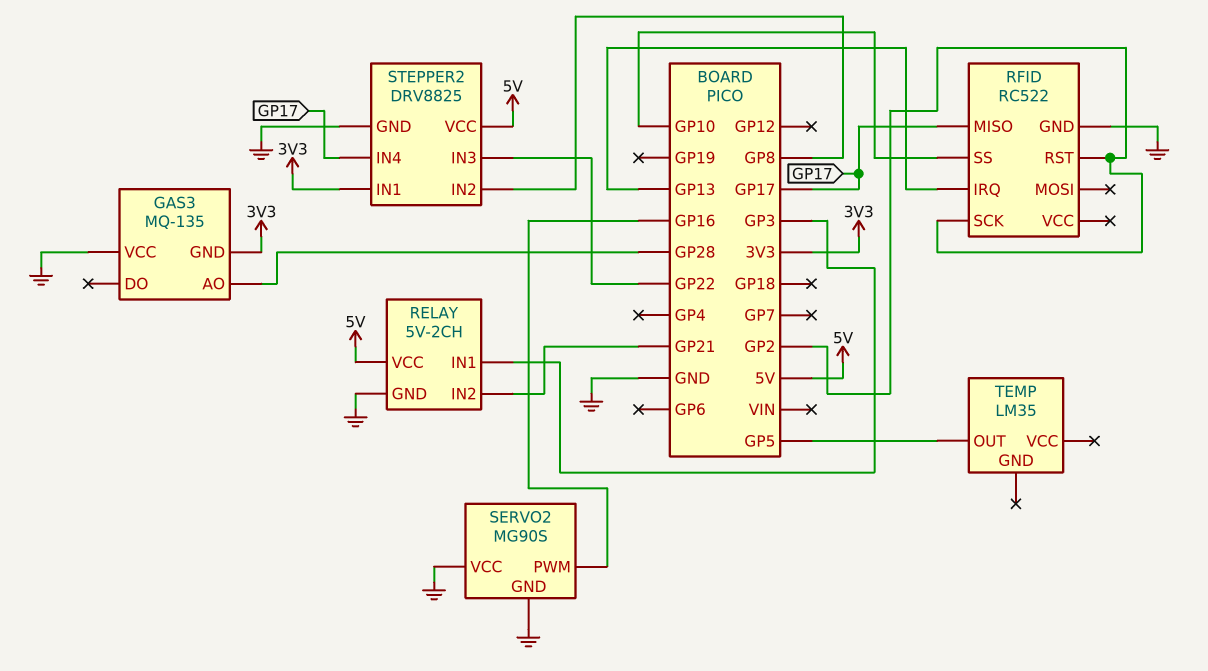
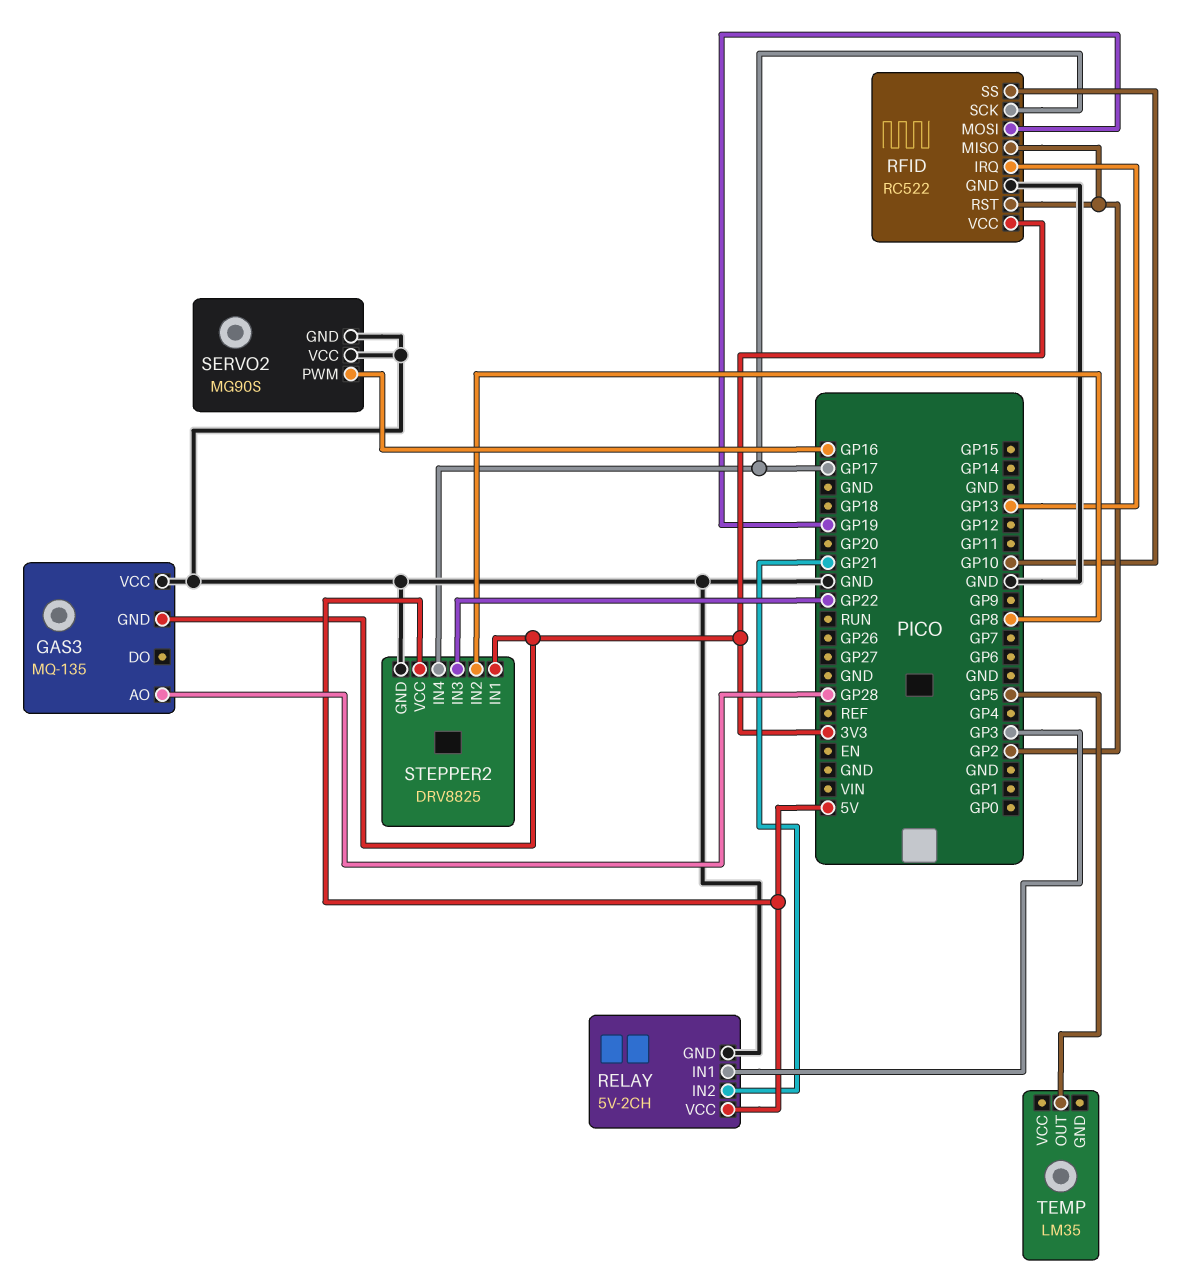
RFID pin MISO: GP17 -> GP2
RFID pin MOSI: none -> GP19
RFID pin SCK: GP2 -> GP17
RFID pin VCC: none -> 3V3

